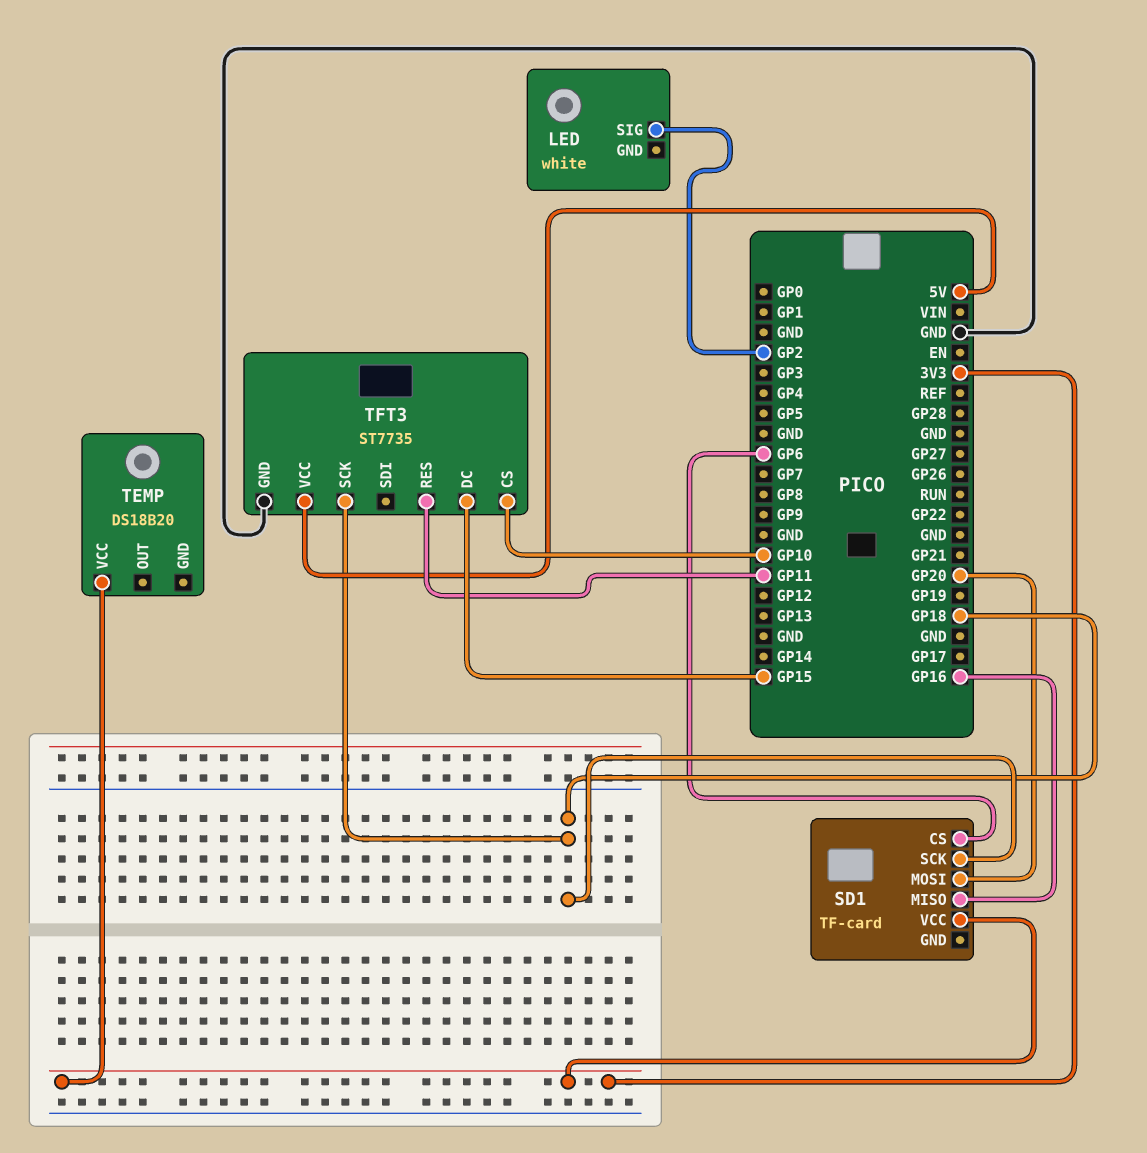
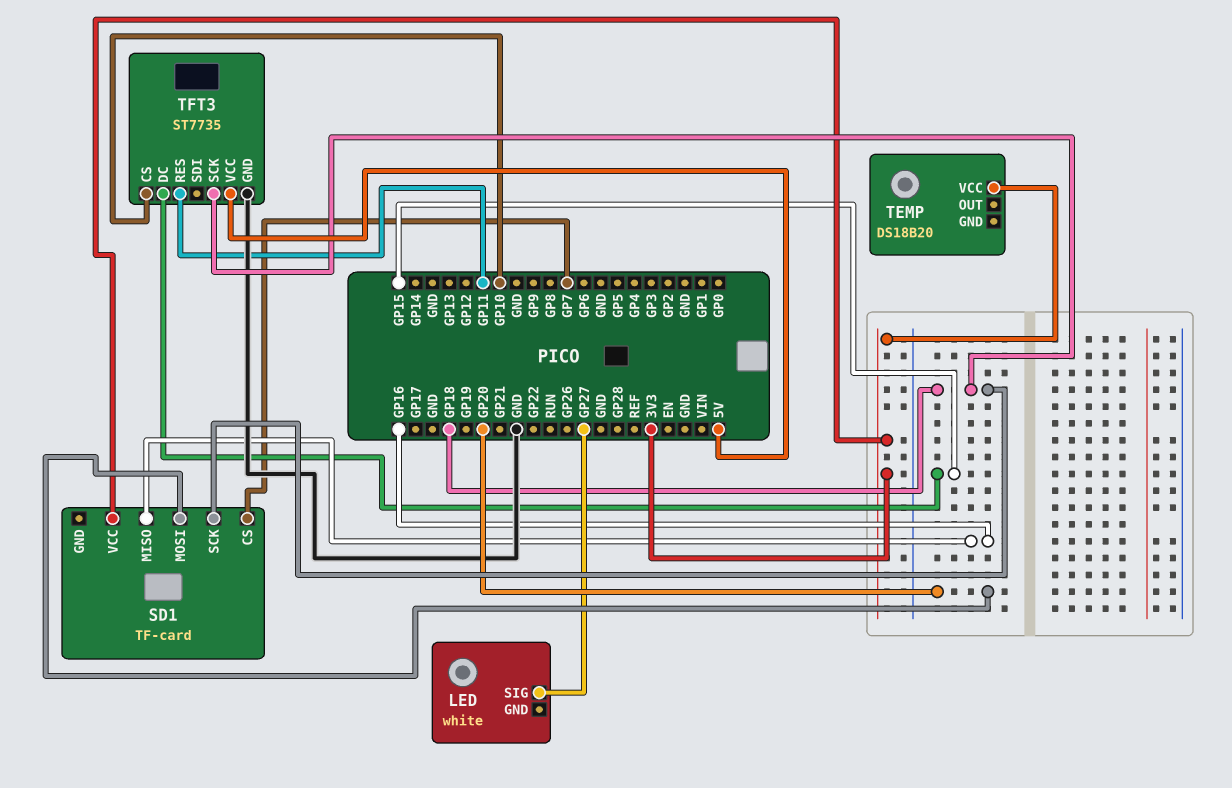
LED pin SIG: GP2 -> GP27
SD1 pin CS: GP6 -> GP7

